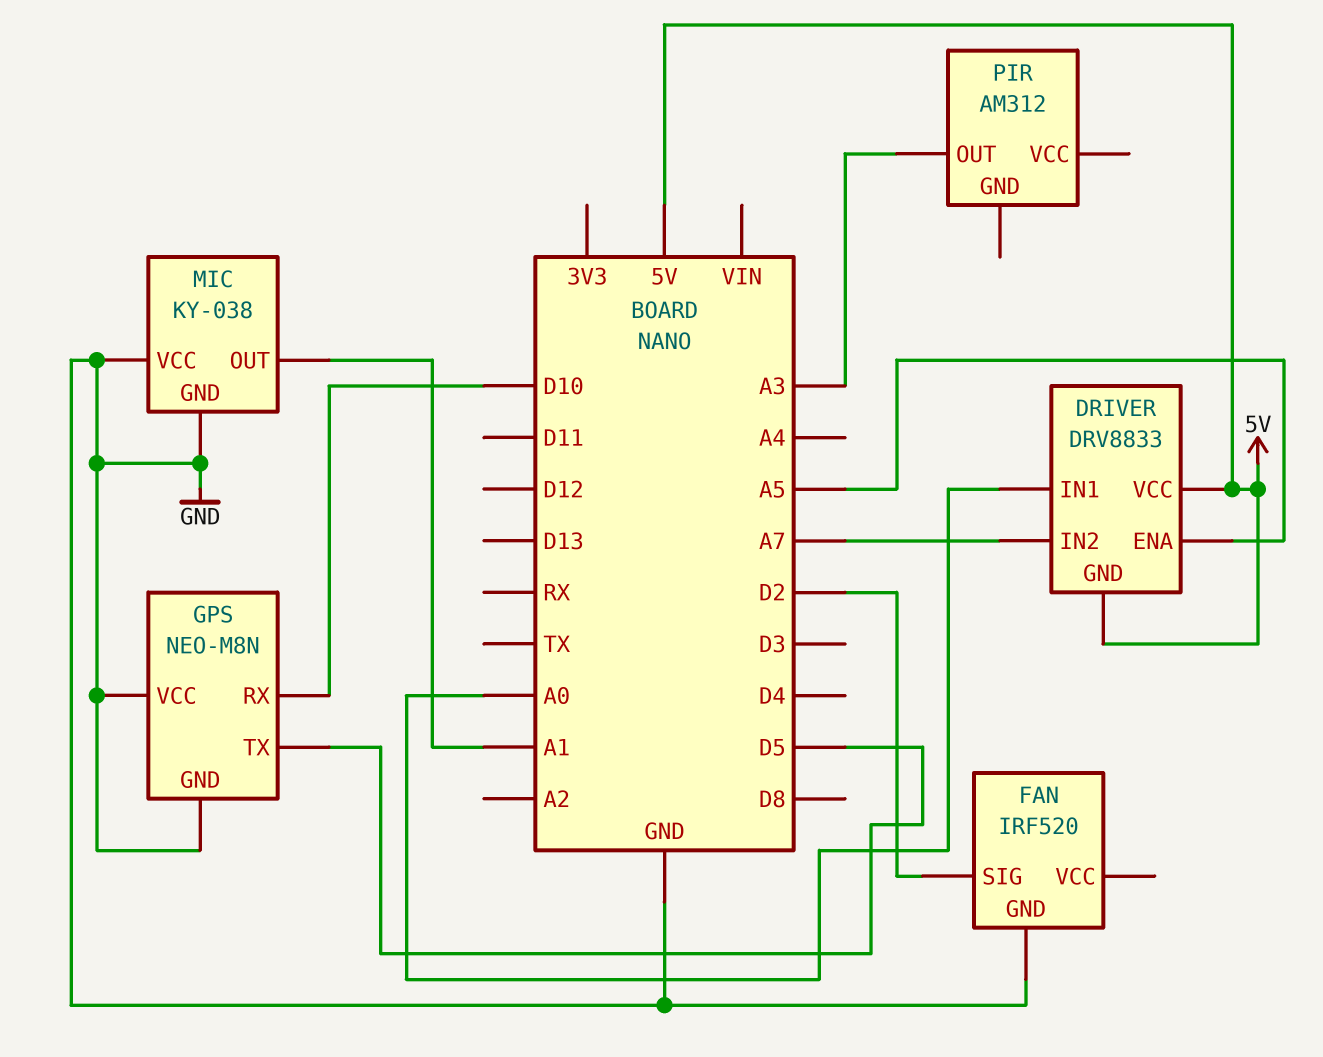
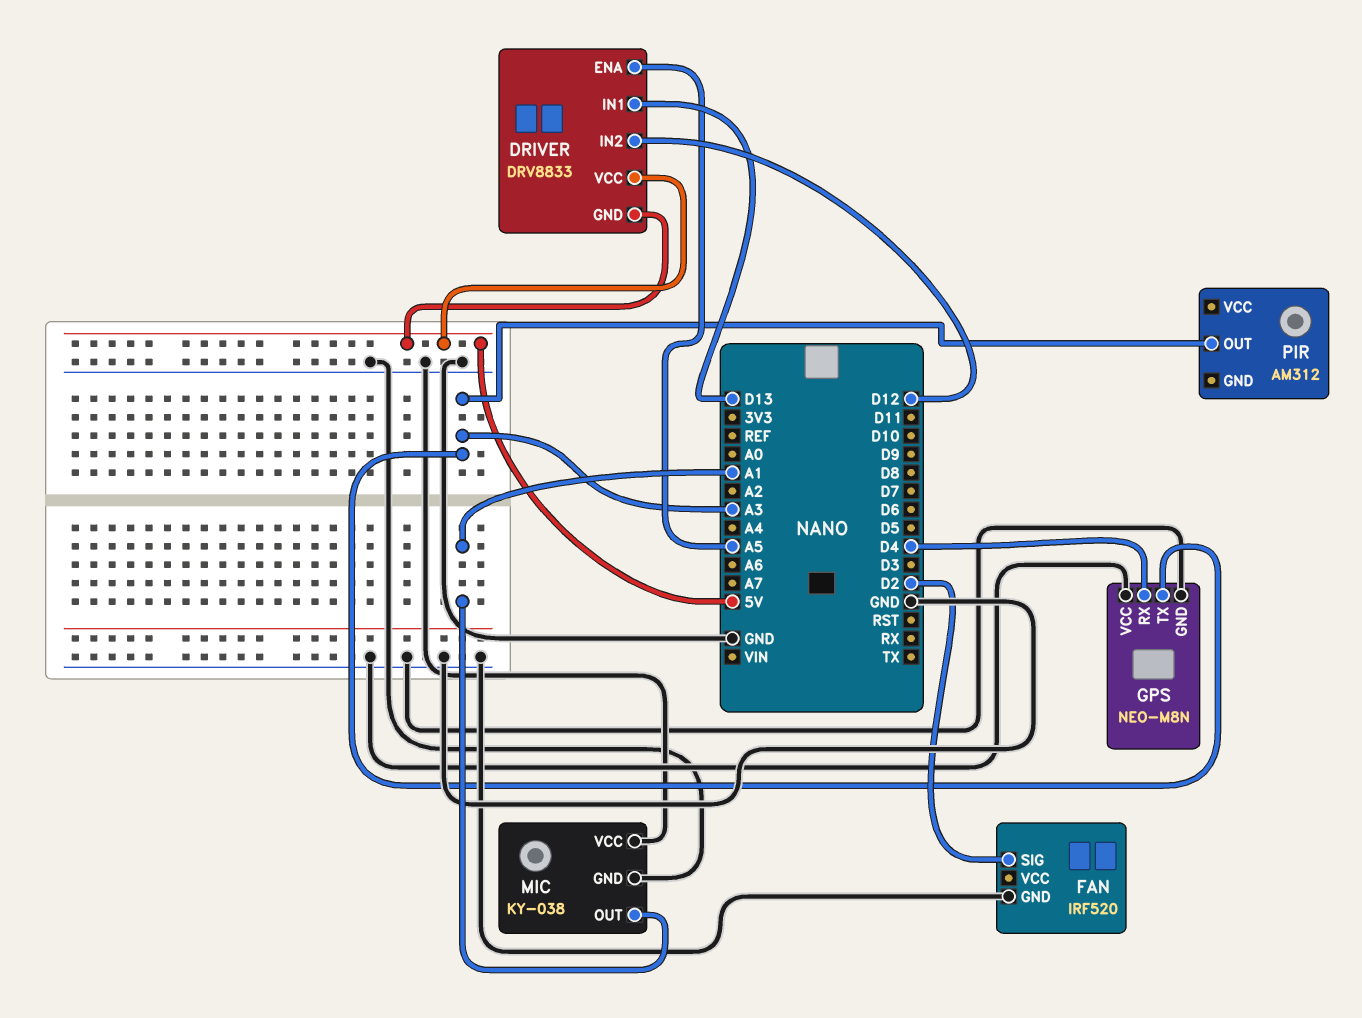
DRIVER pin IN1: A0 -> D13
DRIVER pin IN2: A7 -> D12
GPS pin RX: D10 -> D4
GPS pin TX: D5 -> A3

